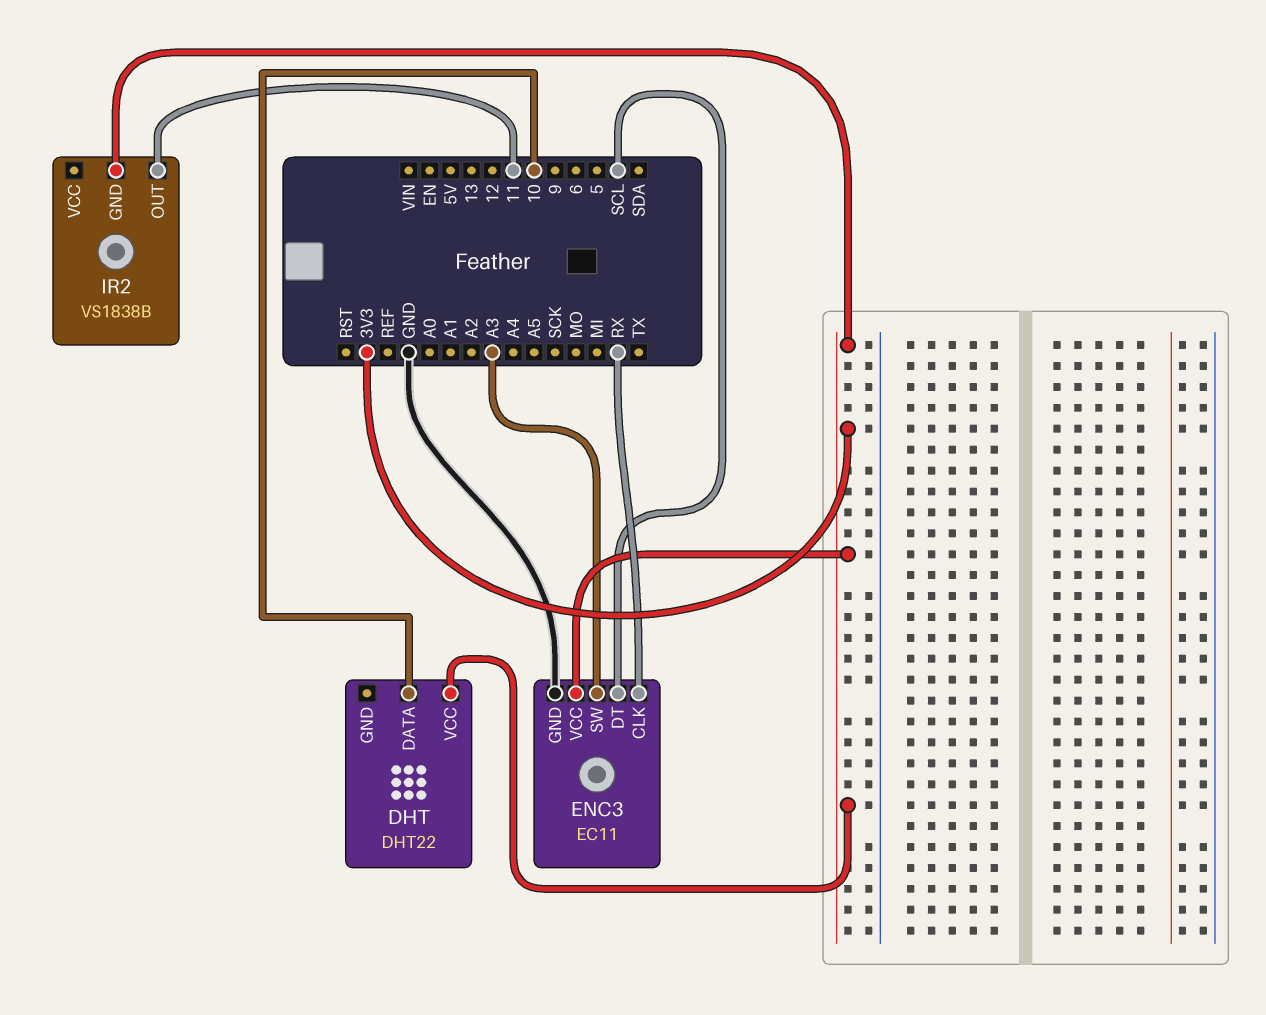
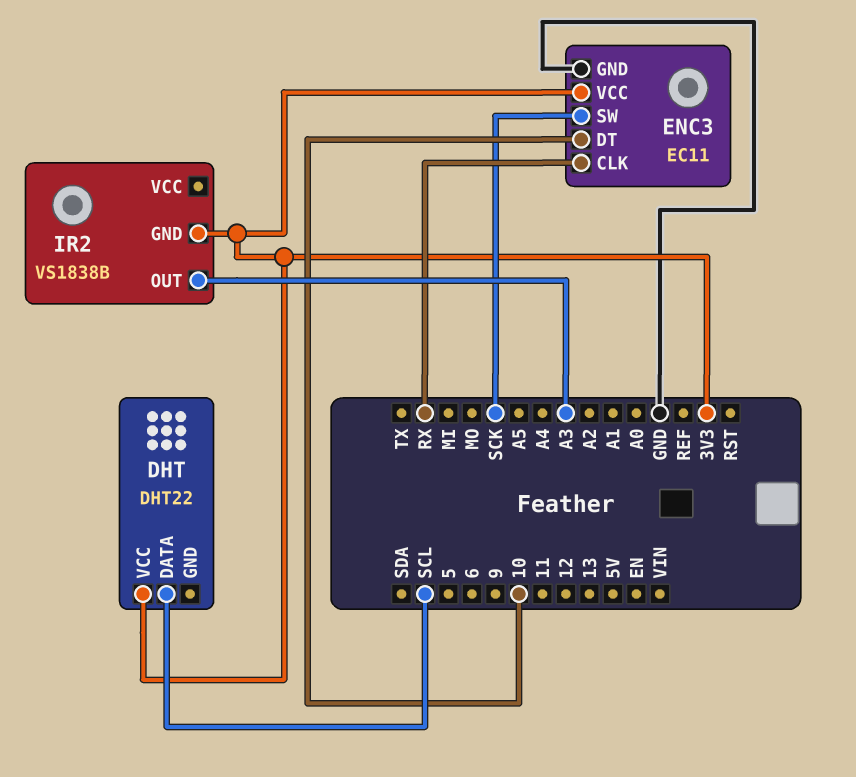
DHT pin DATA: 10 -> SCL
ENC3 pin DT: SCL -> 10
ENC3 pin SW: A3 -> SCK
IR2 pin OUT: 11 -> A3

